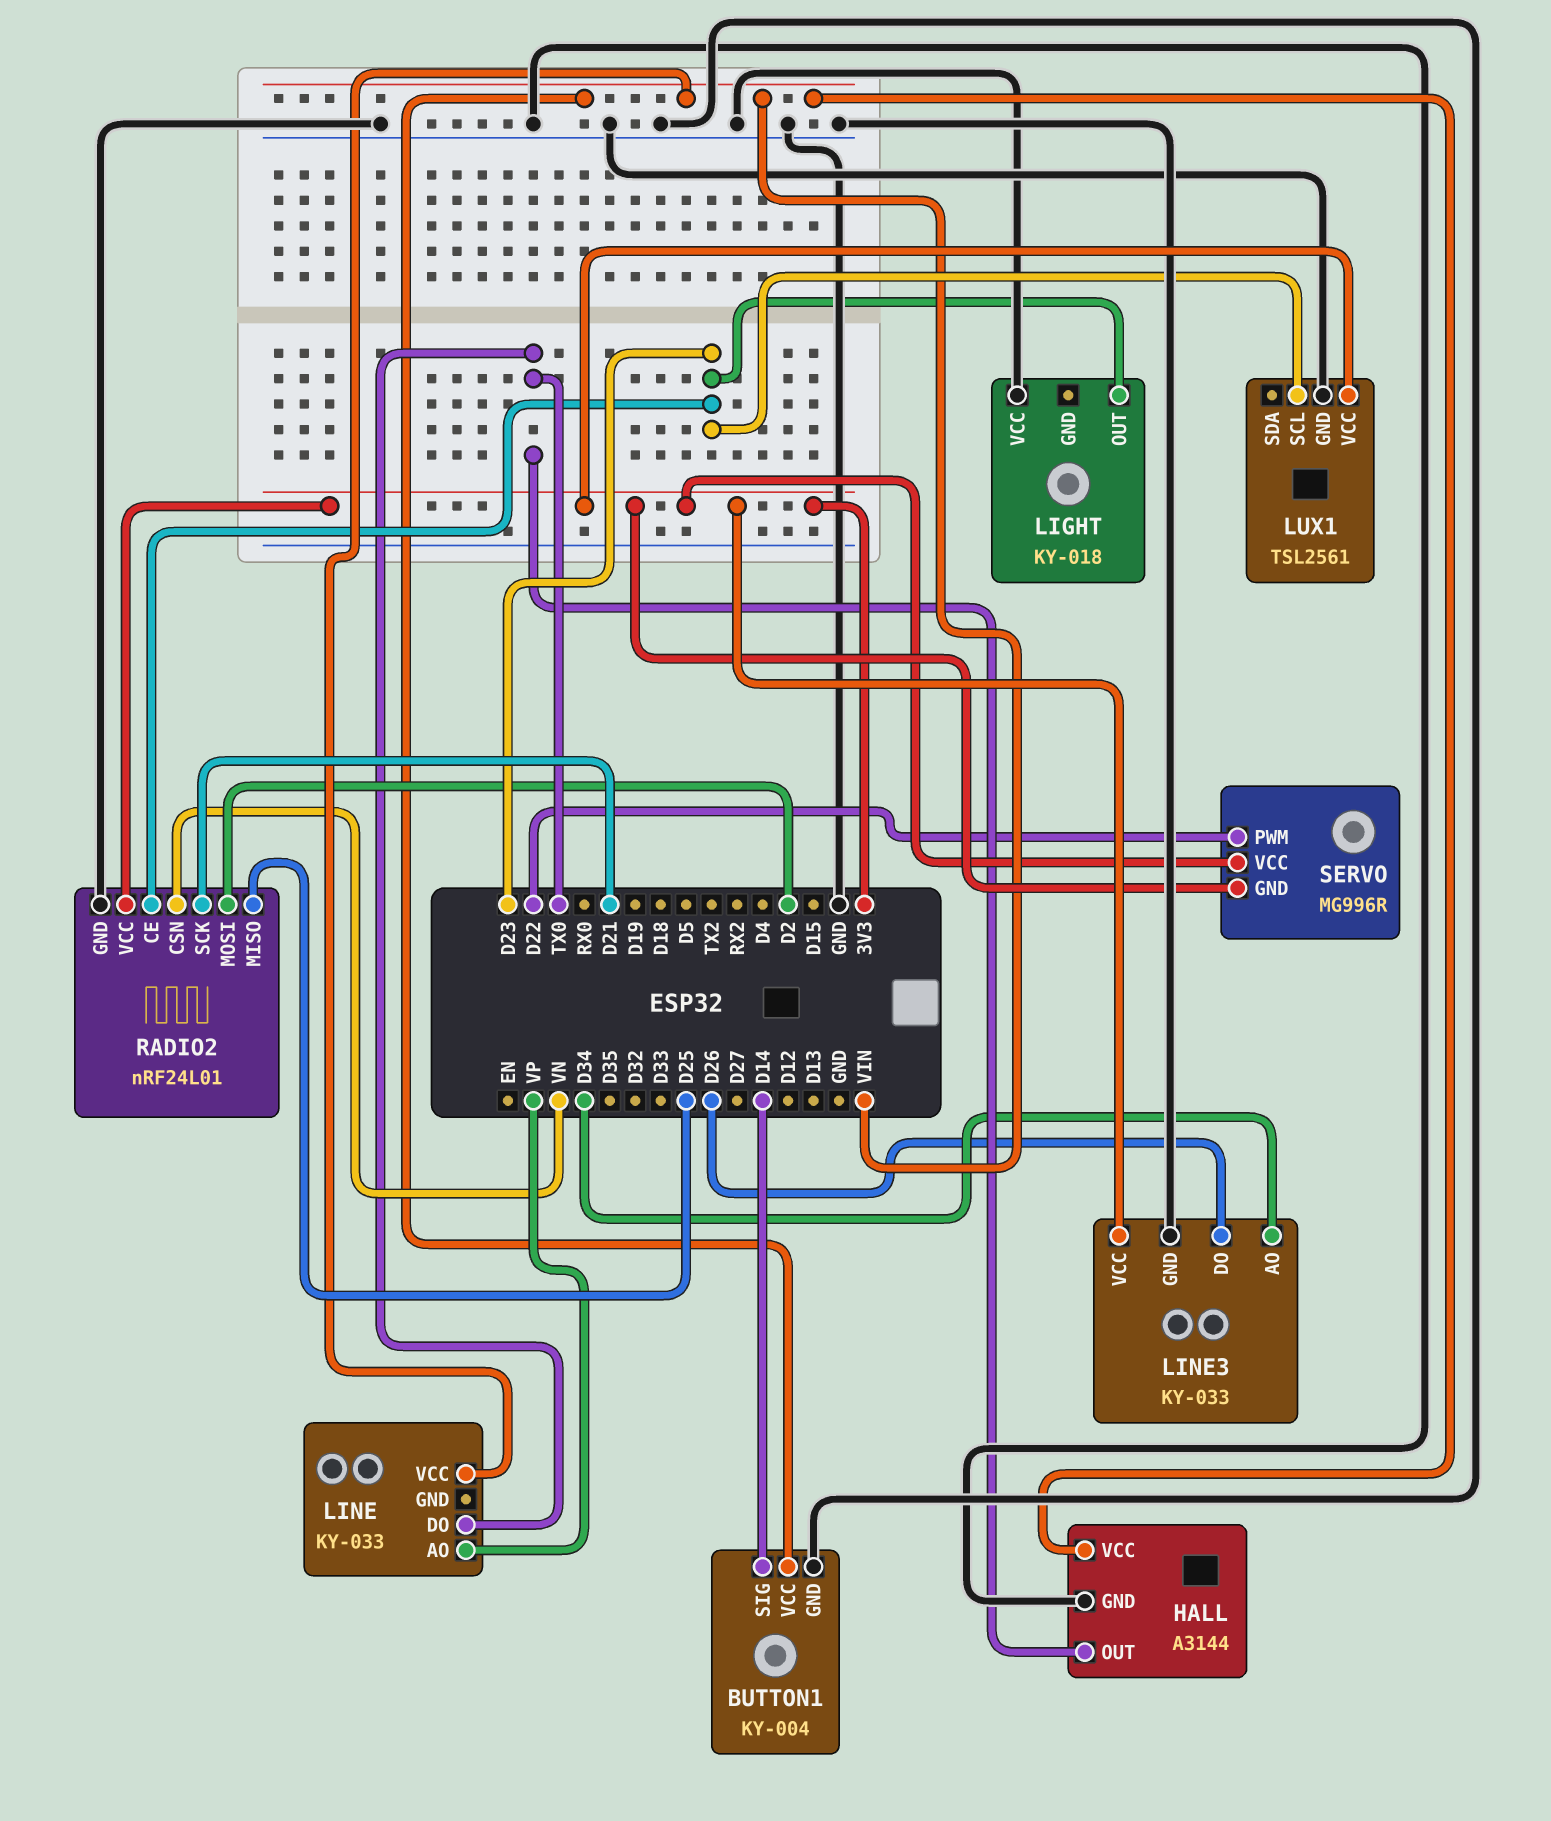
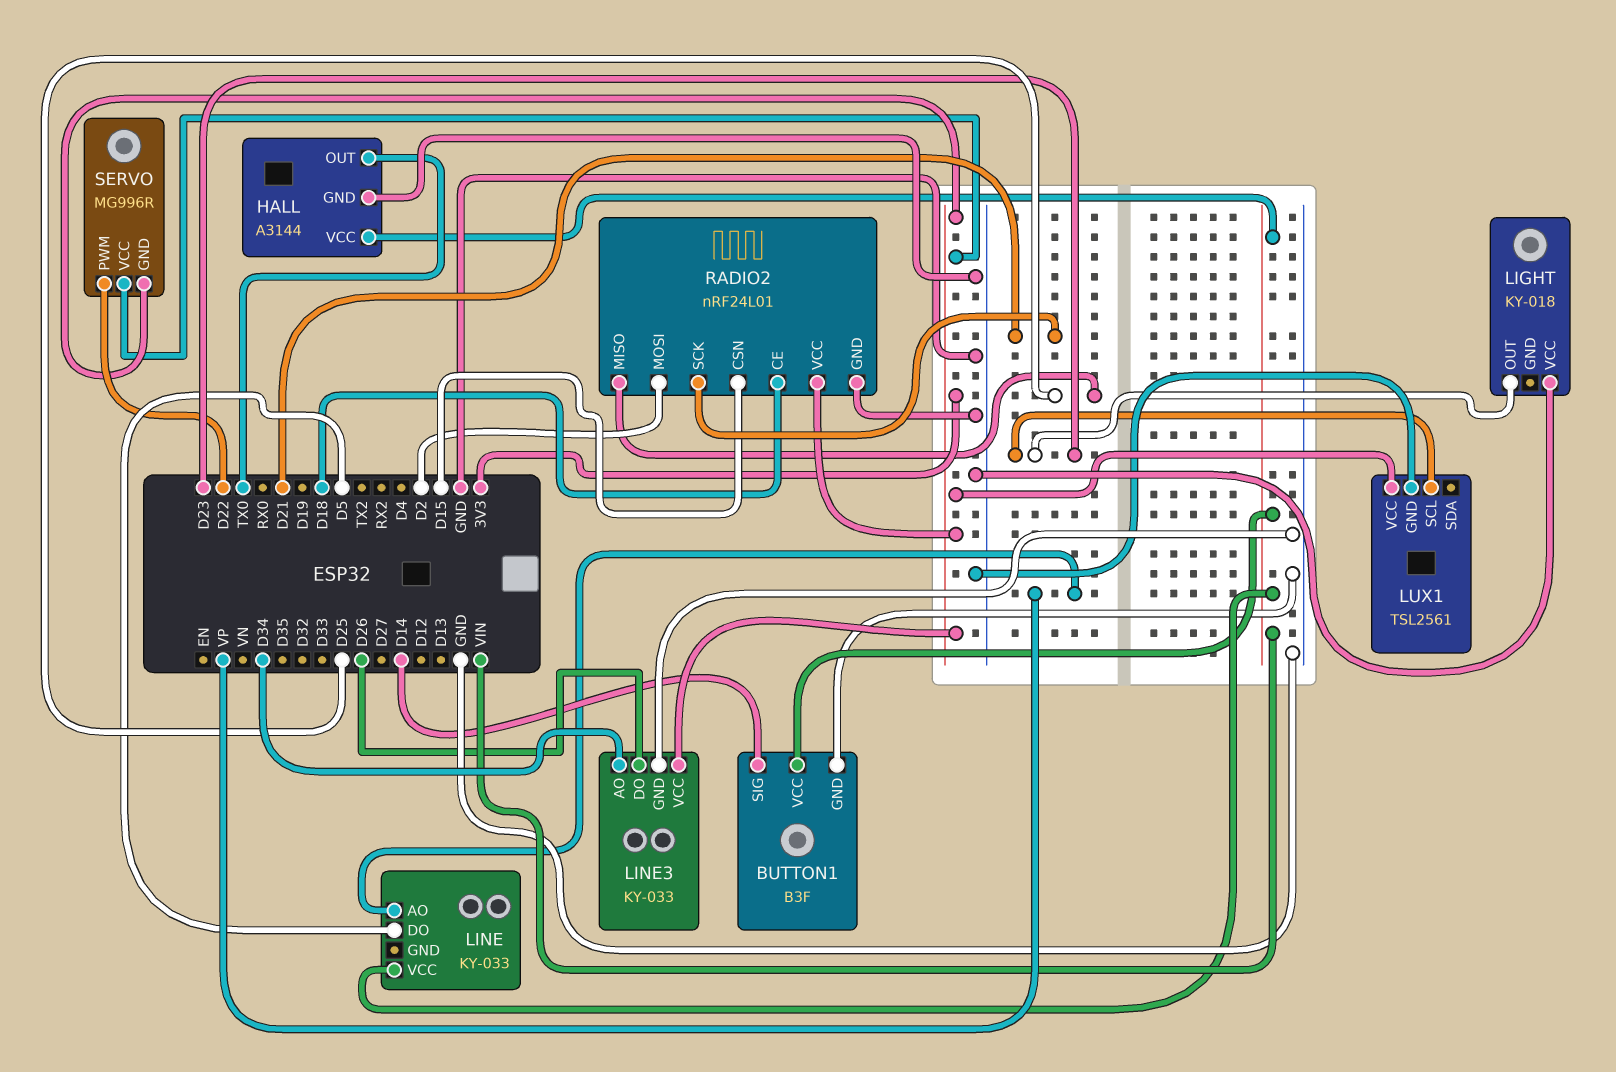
BUTTON1: KY-004 -> B3F
LINE pin DO: TX0 -> D5
RADIO2 pin CE: D23 -> D18
RADIO2 pin CSN: VN -> D15

